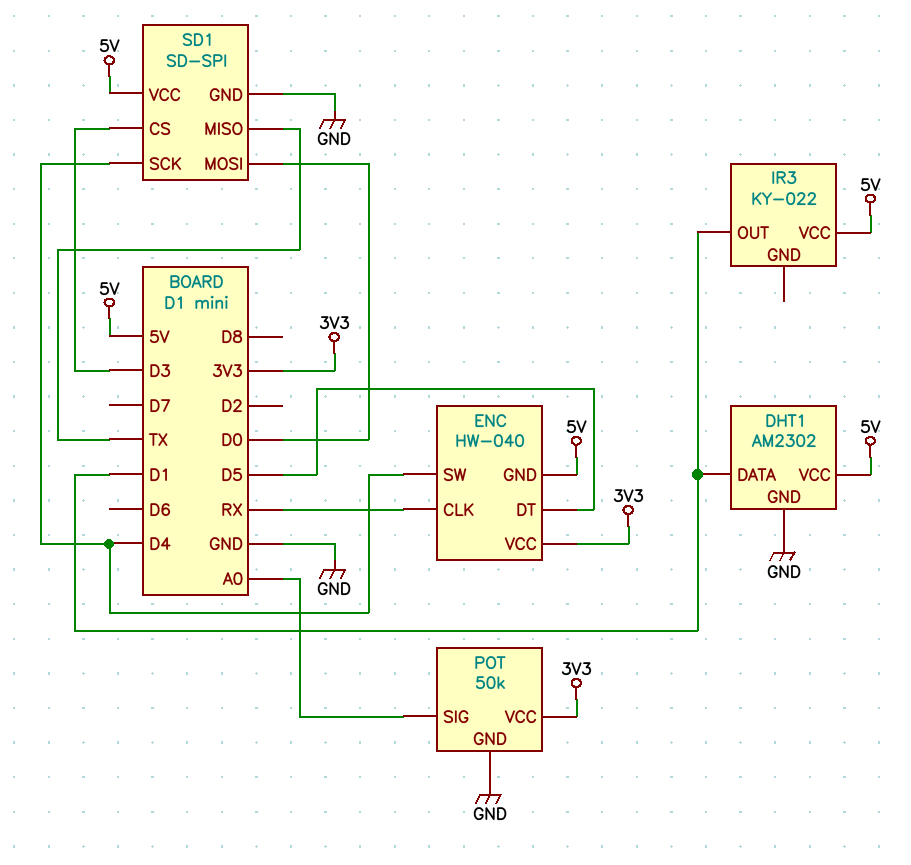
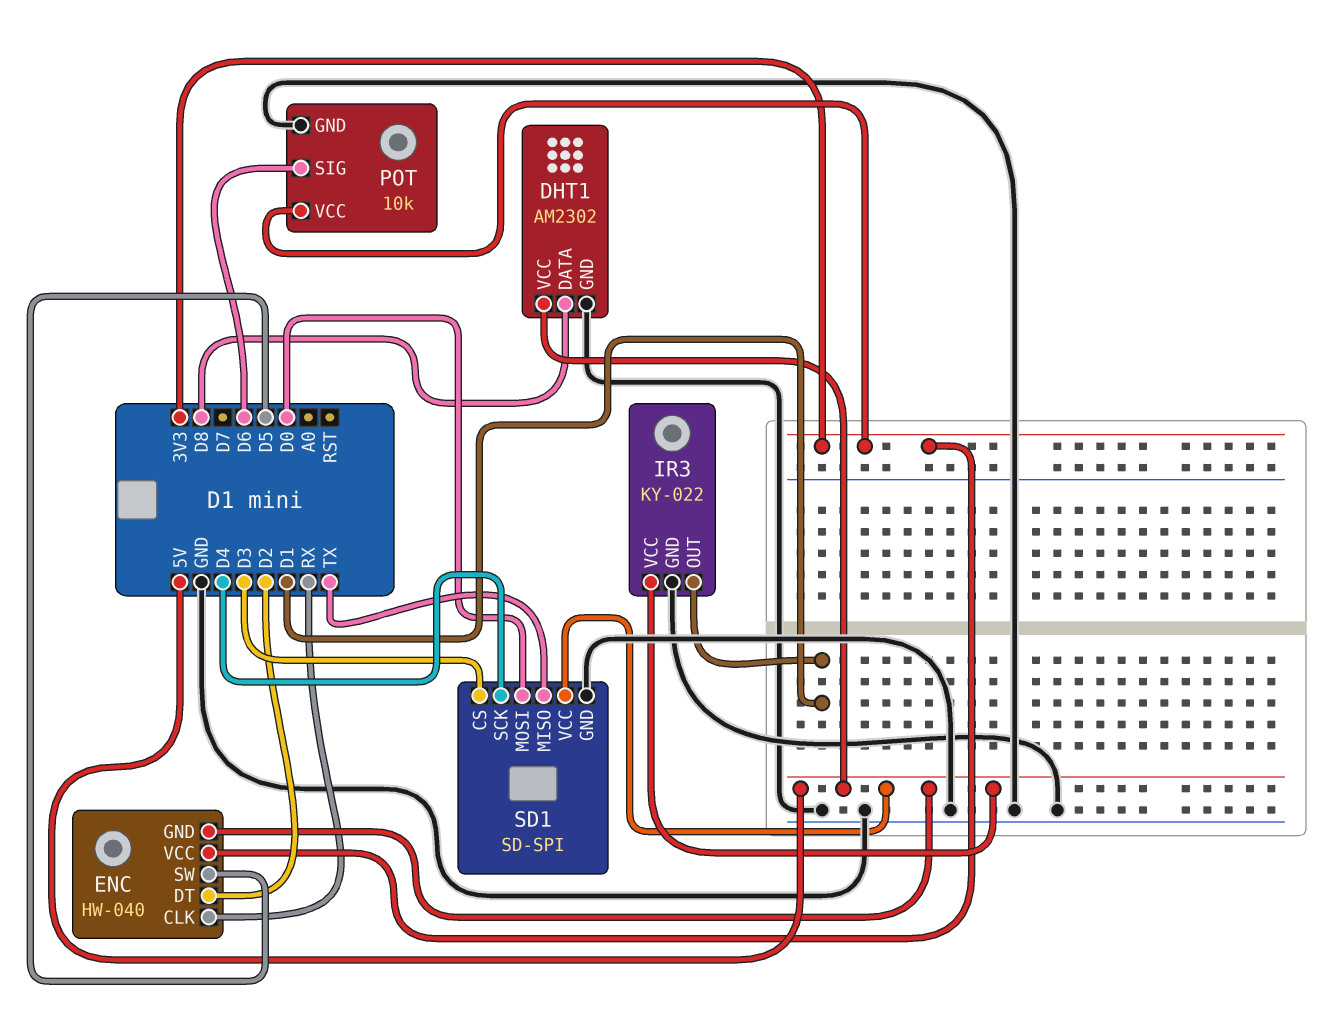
DHT1 pin DATA: D1 -> D8
ENC pin DT: D5 -> D2
ENC pin SW: D4 -> D5
IR3 pin GND: none -> GND
POT: 50k -> 10k
POT pin SIG: A0 -> D6

